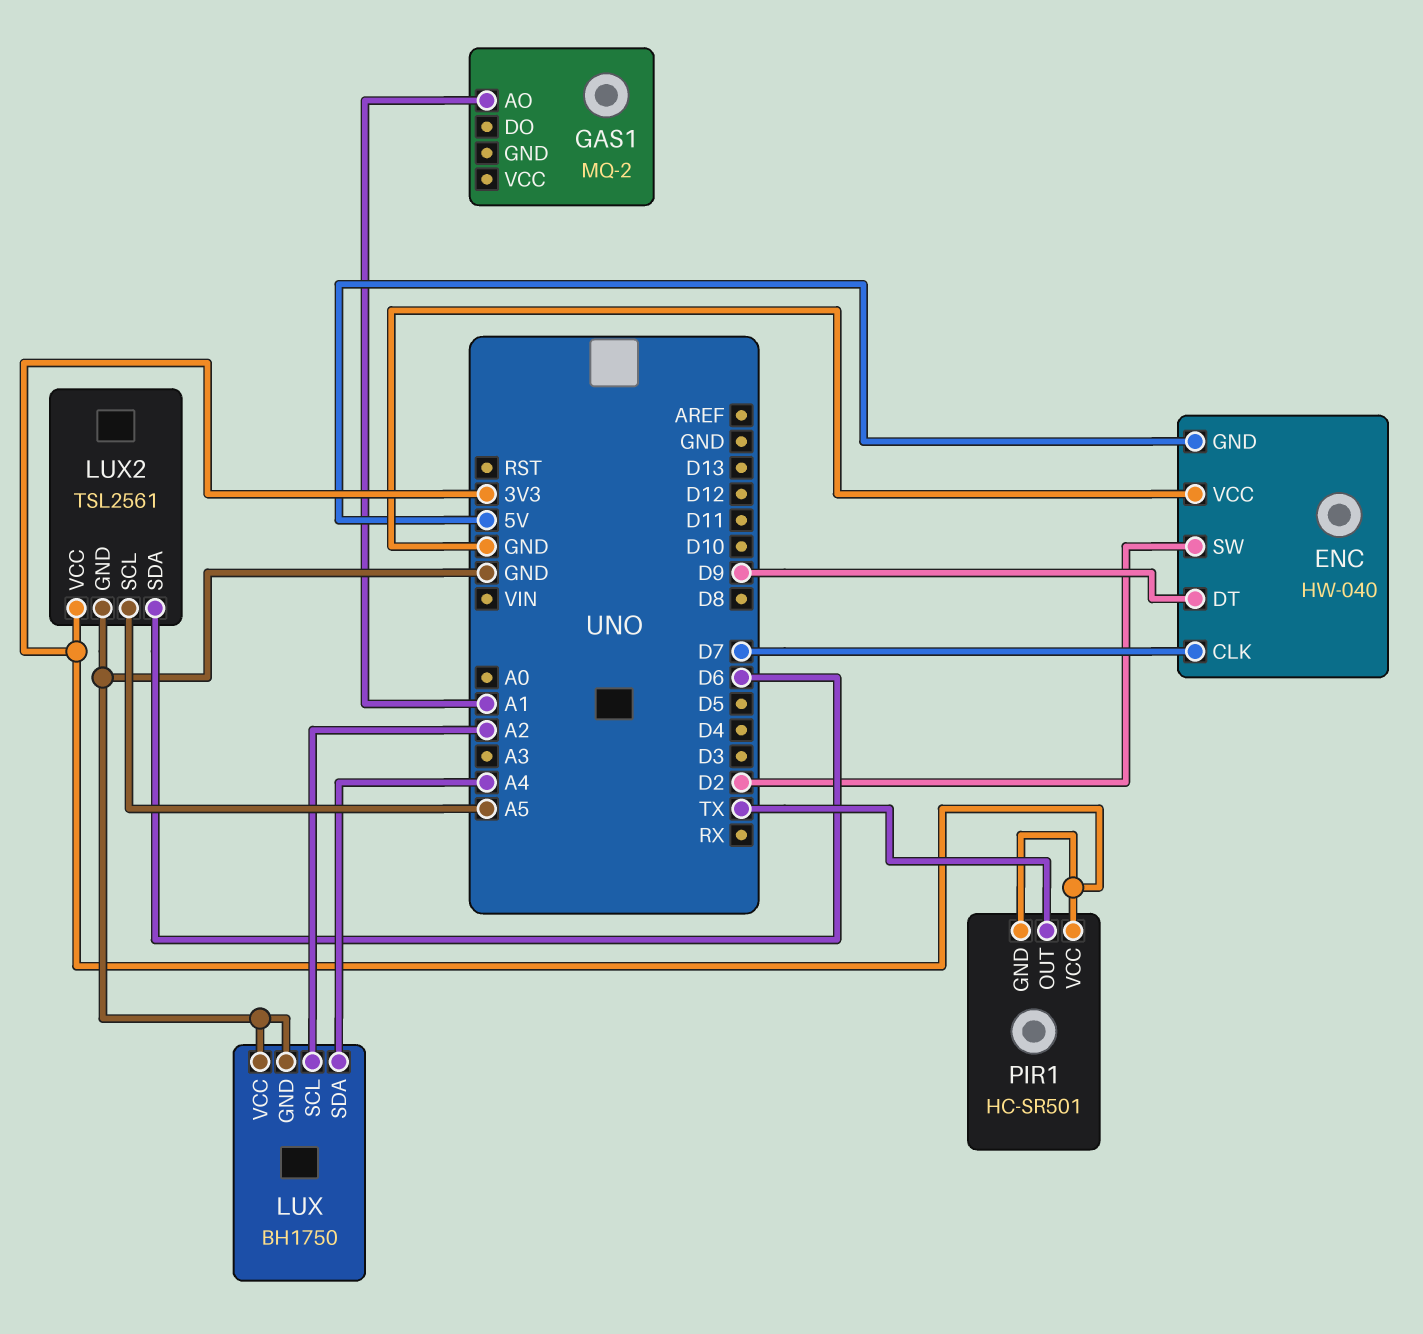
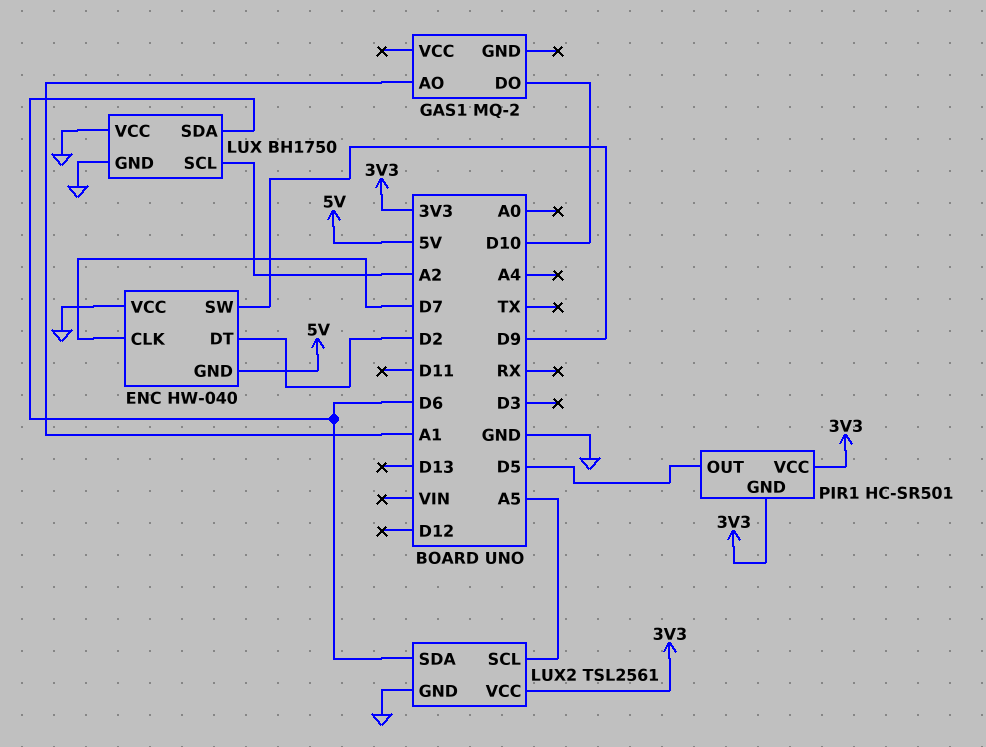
ENC pin DT: D9 -> D2
ENC pin SW: D2 -> D9
GAS1 pin DO: none -> D10
LUX pin SDA: A4 -> D6
PIR1 pin OUT: TX -> D5

